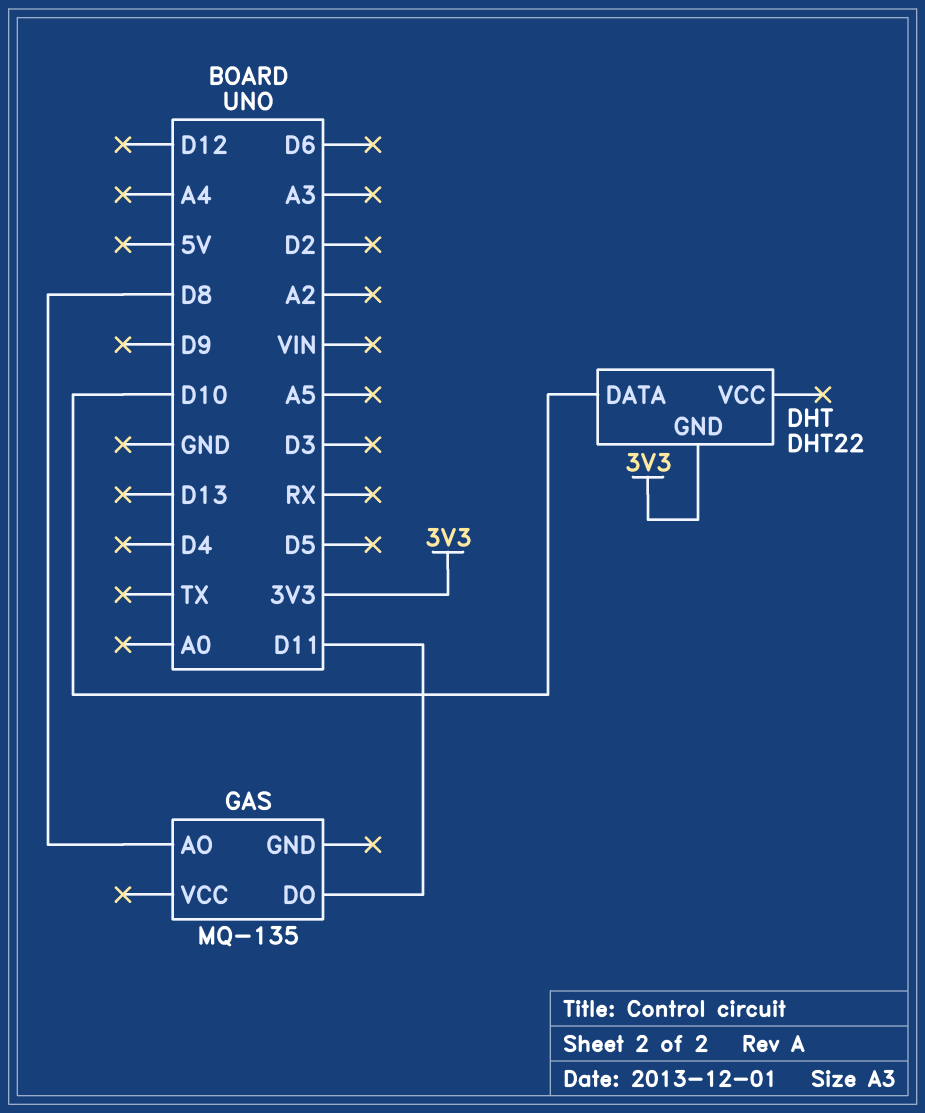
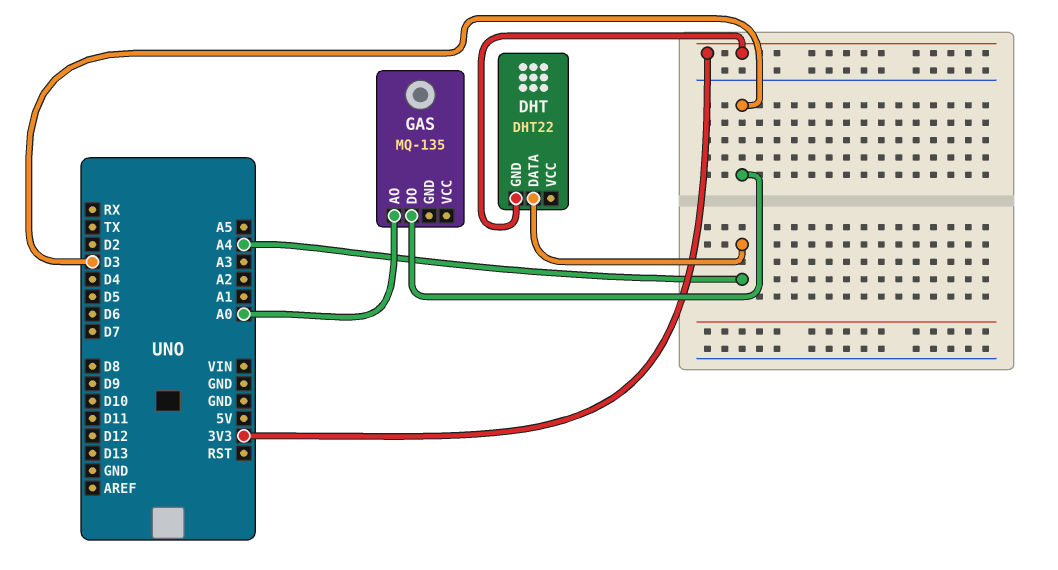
DHT pin DATA: D10 -> A4
GAS pin AO: D8 -> A0
GAS pin DO: D11 -> D3

